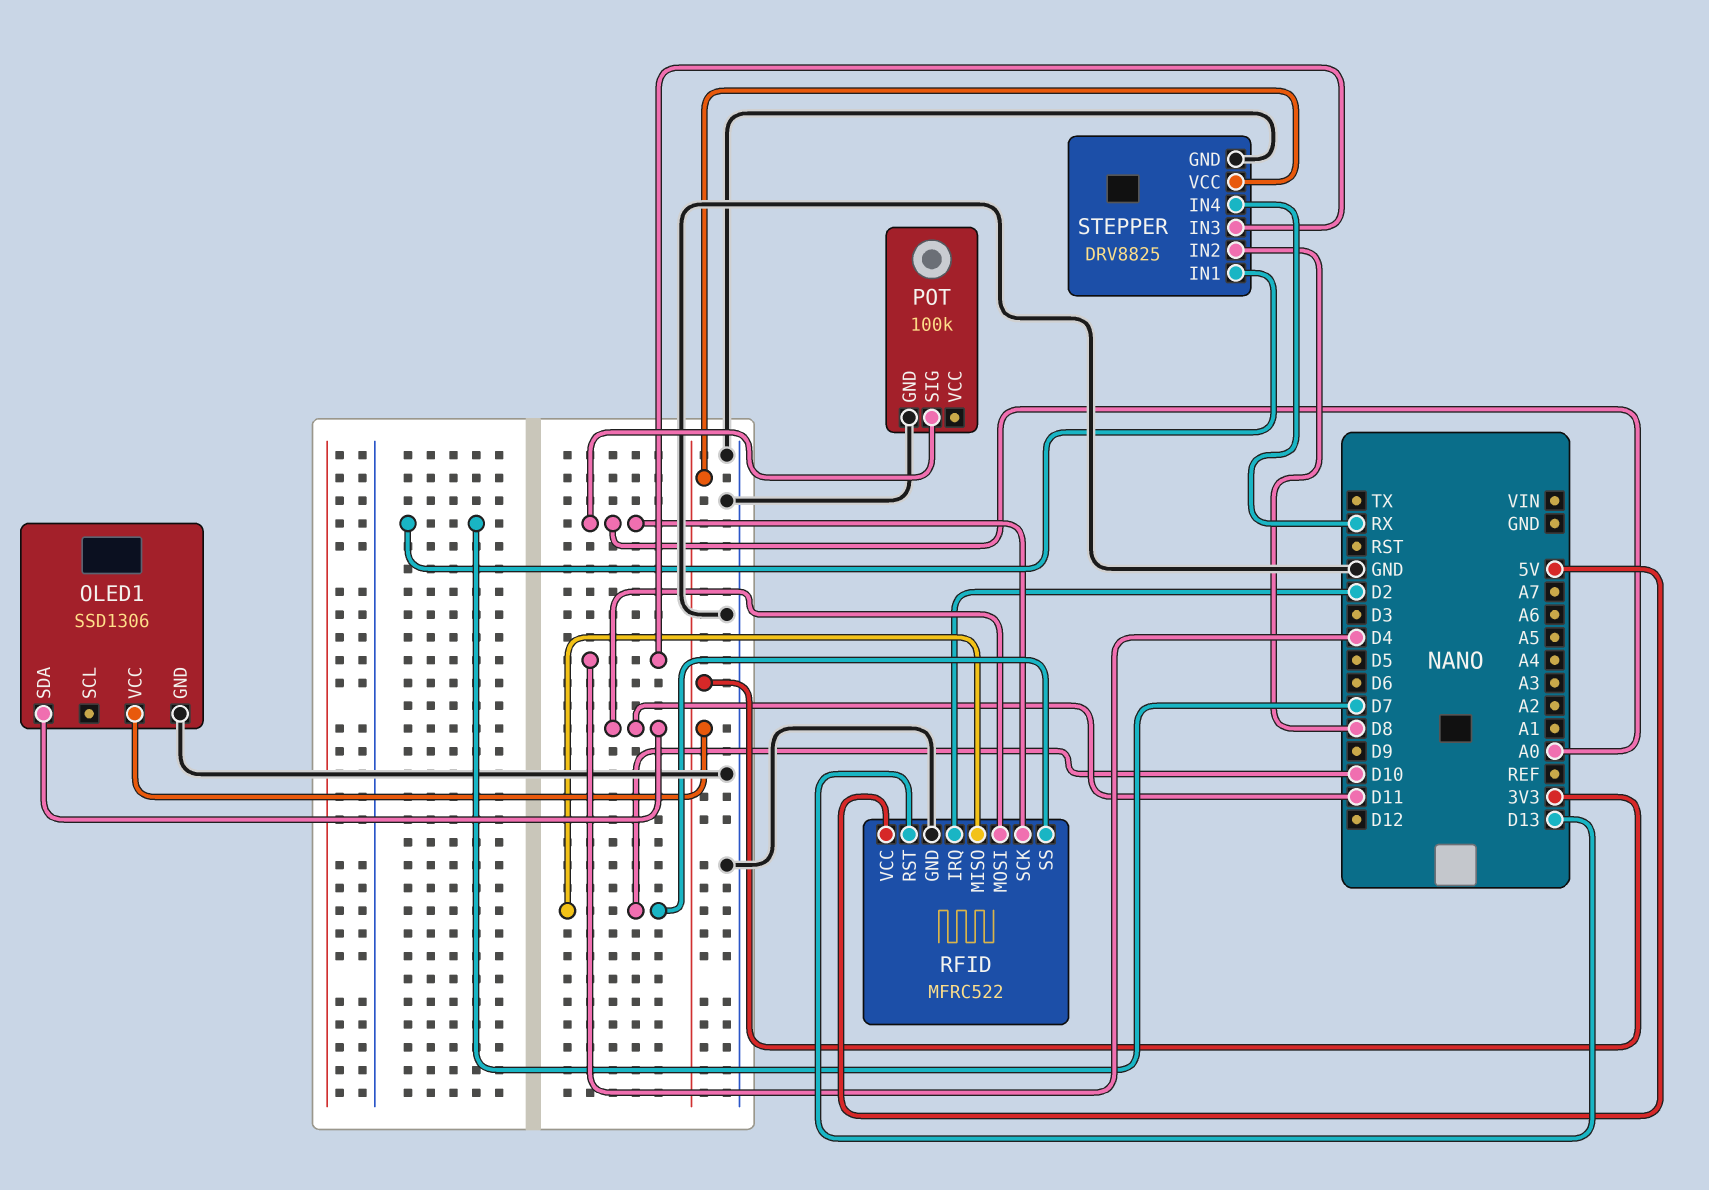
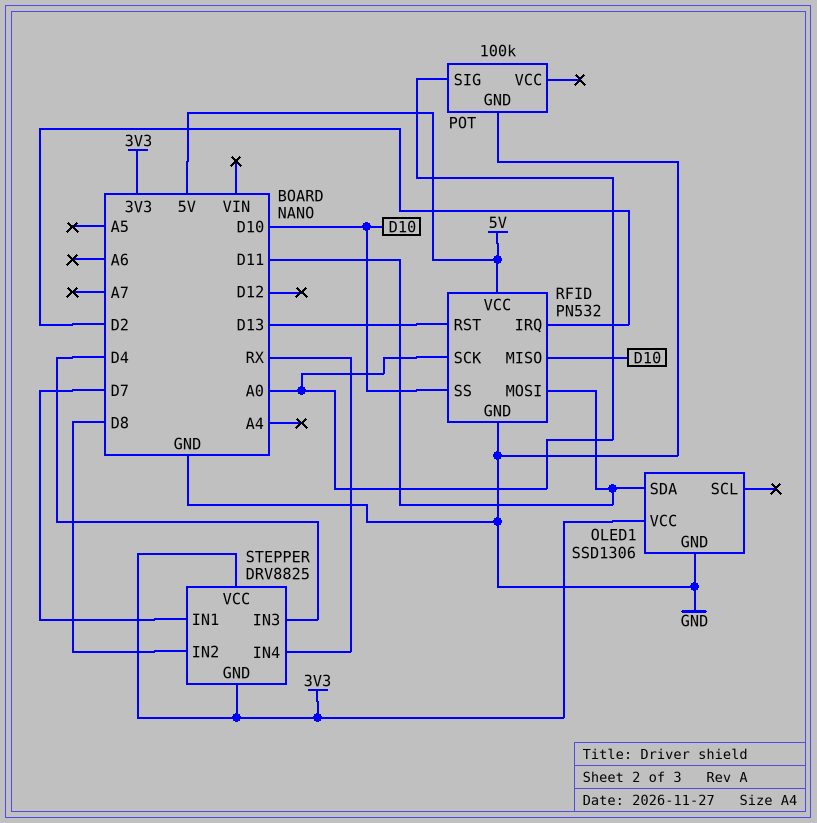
RFID: MFRC522 -> PN532
STEPPER pin GND: GND -> 3V3

